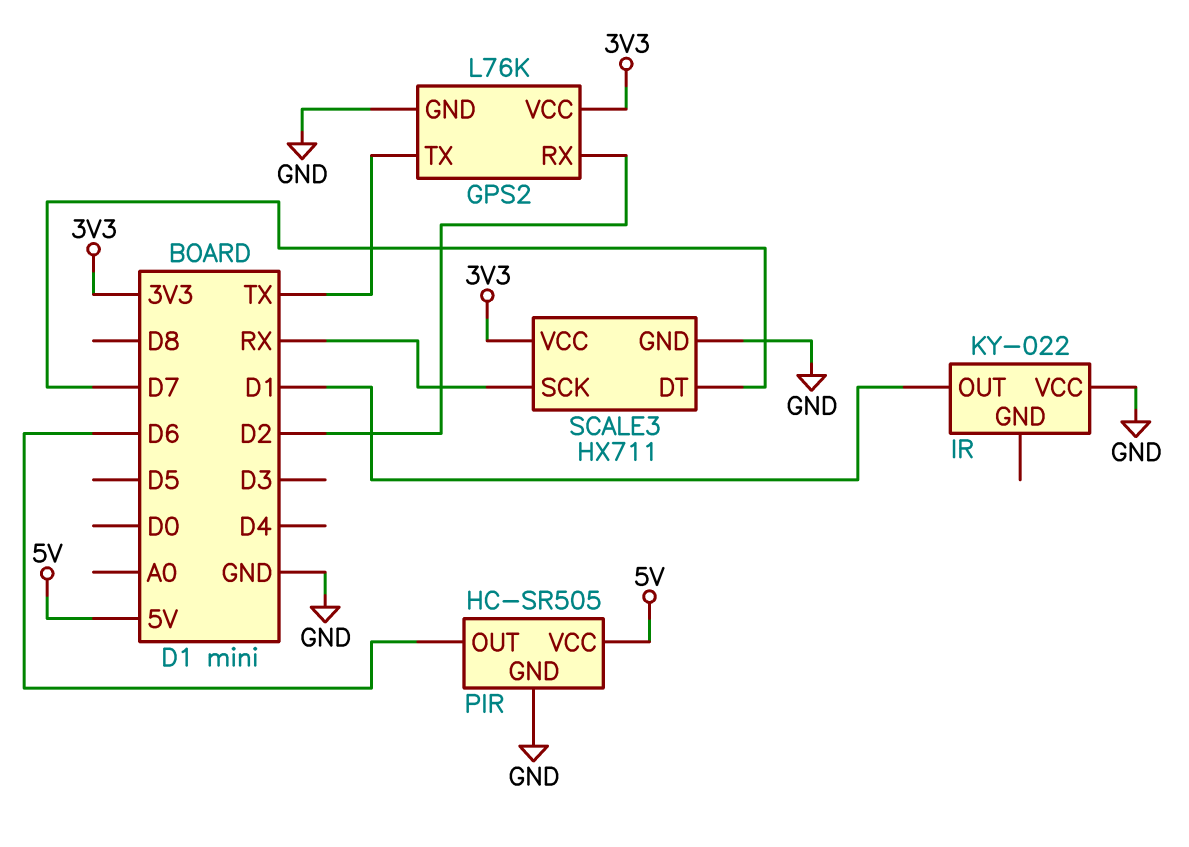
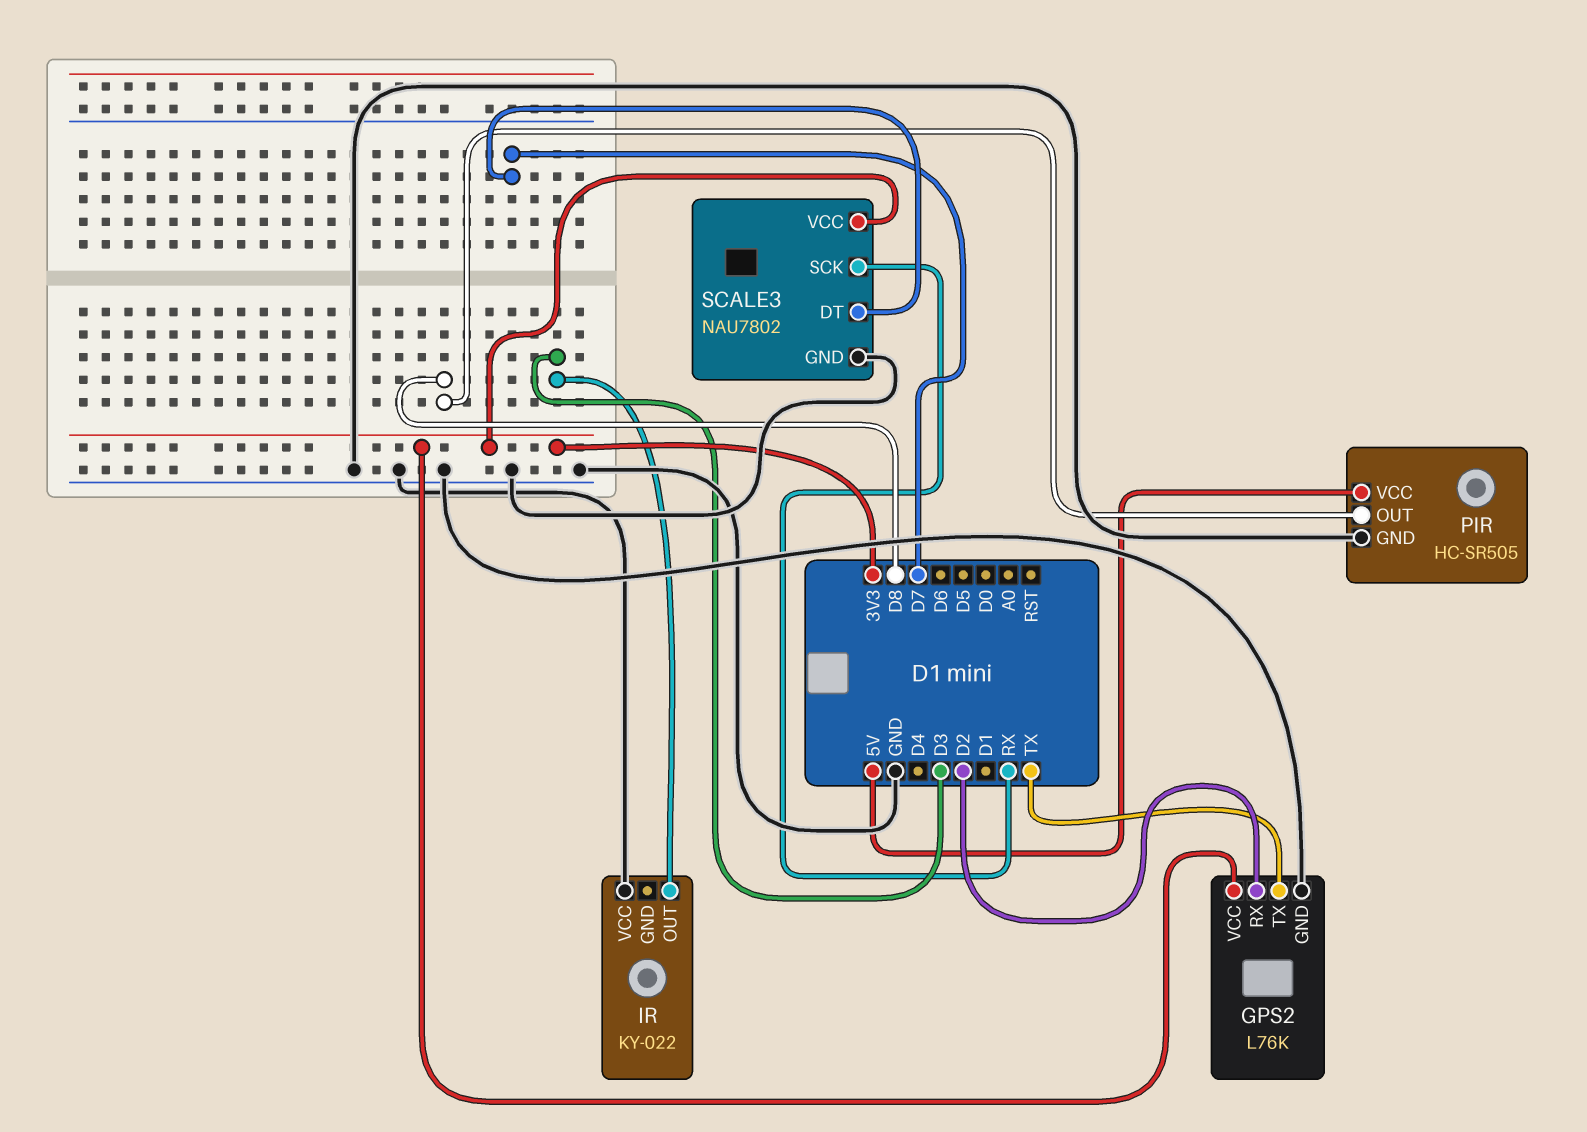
IR pin OUT: D1 -> D3
PIR pin OUT: D6 -> D8
SCALE3: HX711 -> NAU7802

